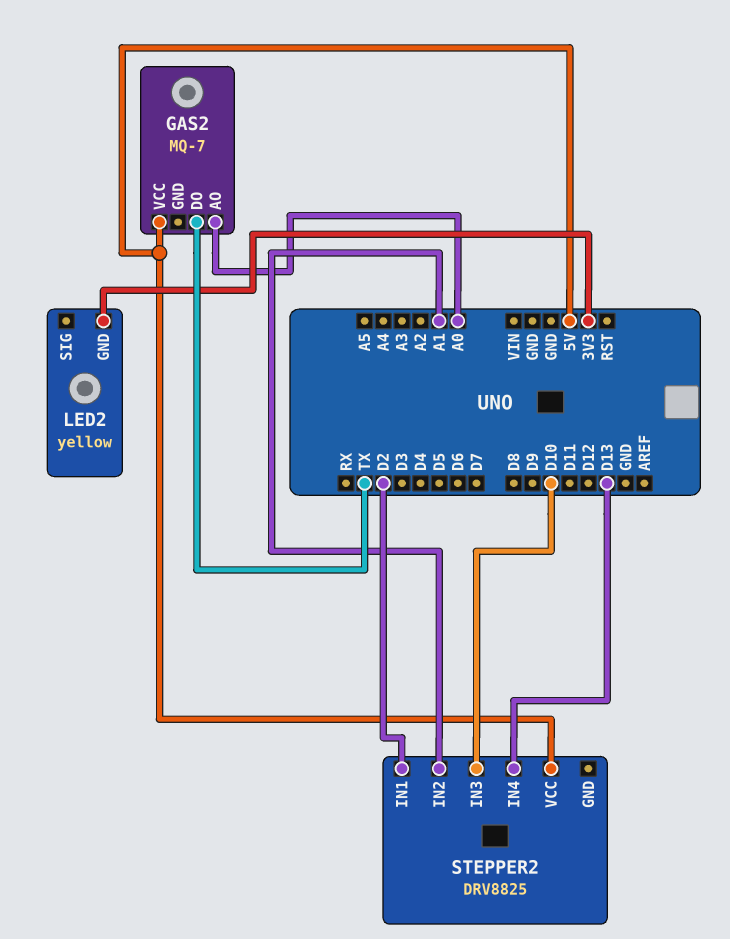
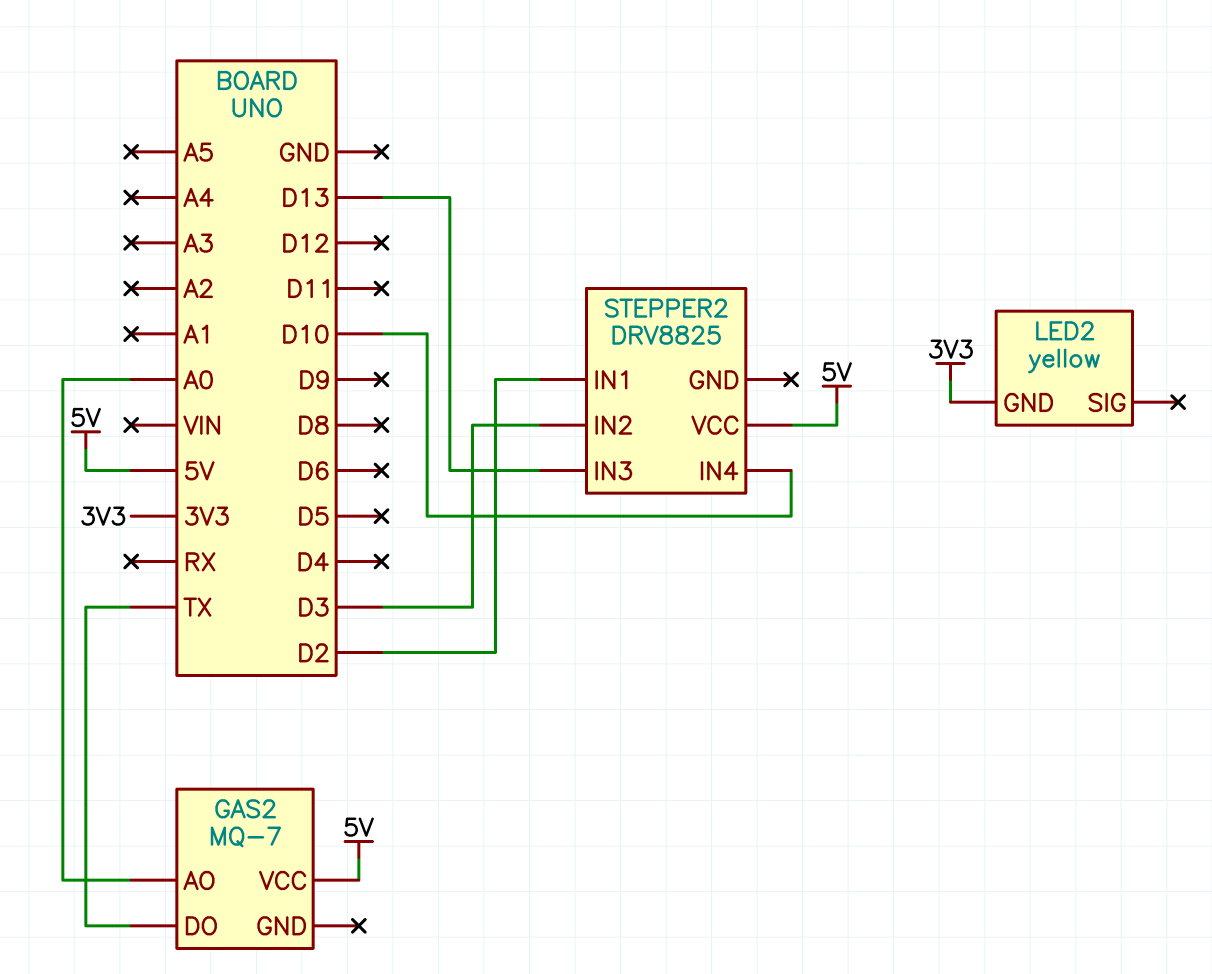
STEPPER2 pin IN2: A1 -> D3
STEPPER2 pin IN3: D10 -> D13
STEPPER2 pin IN4: D13 -> D10

